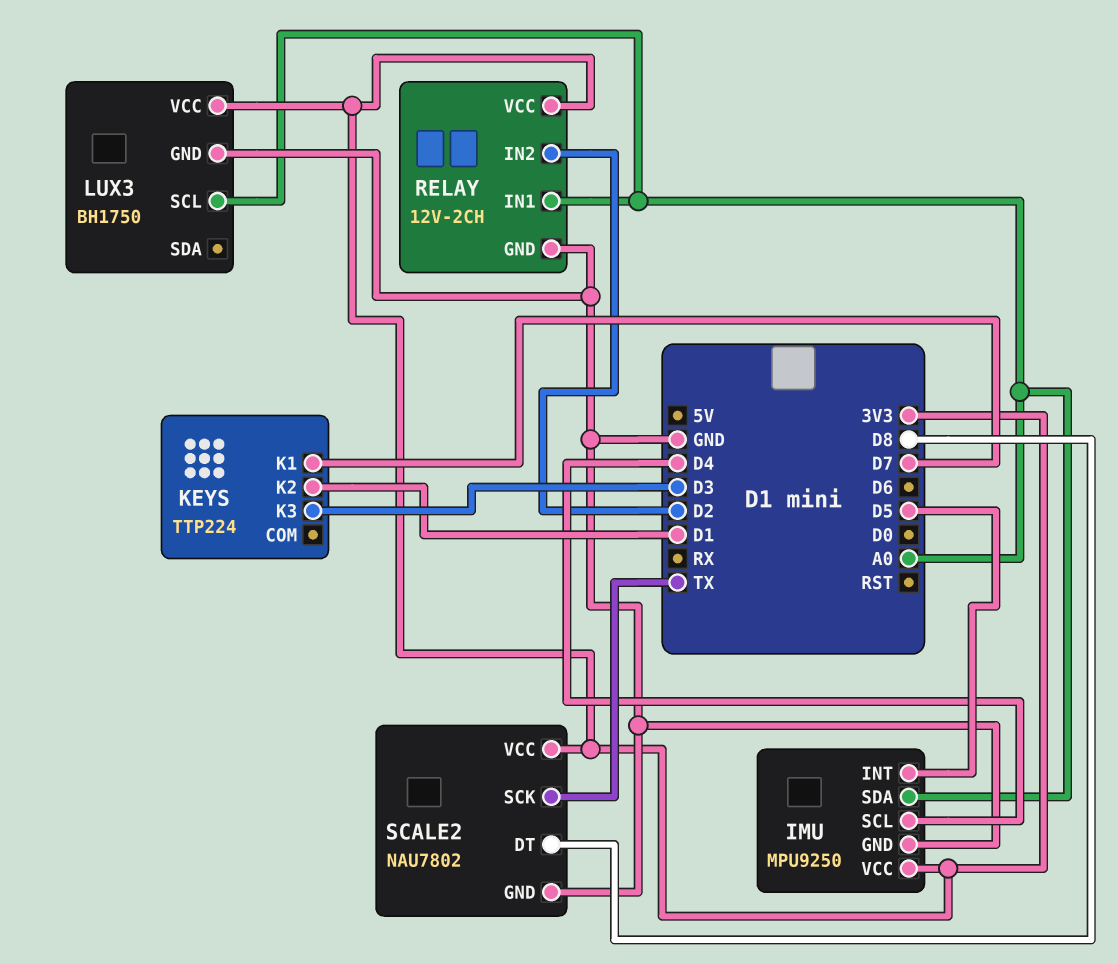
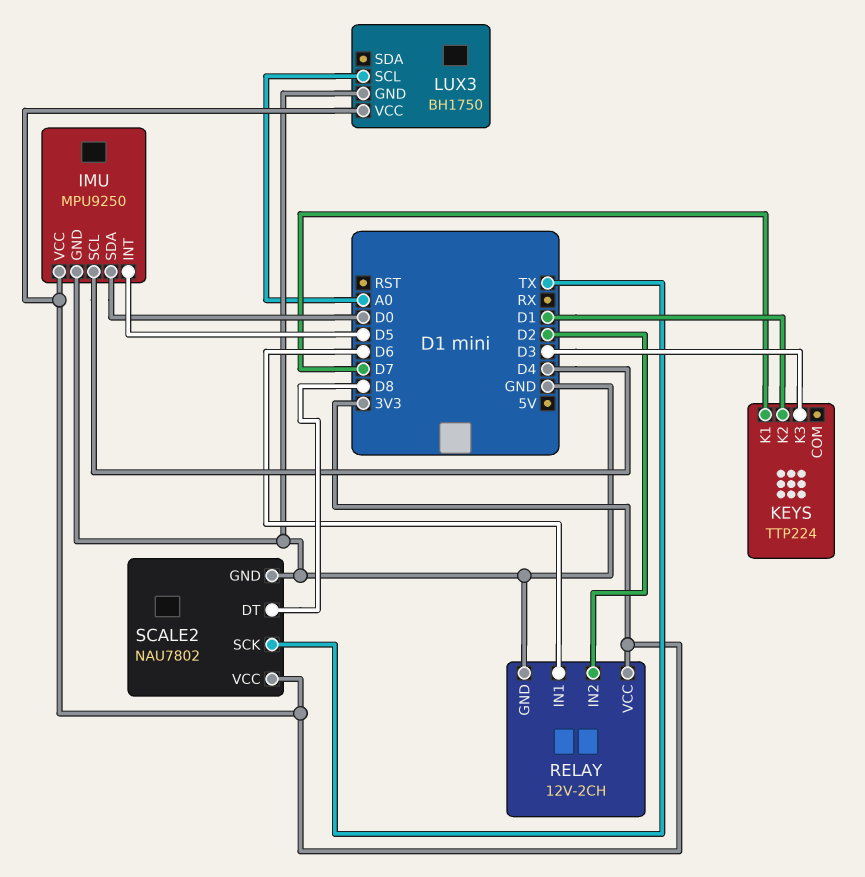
IMU pin SDA: A0 -> D0
RELAY pin IN1: A0 -> D6

